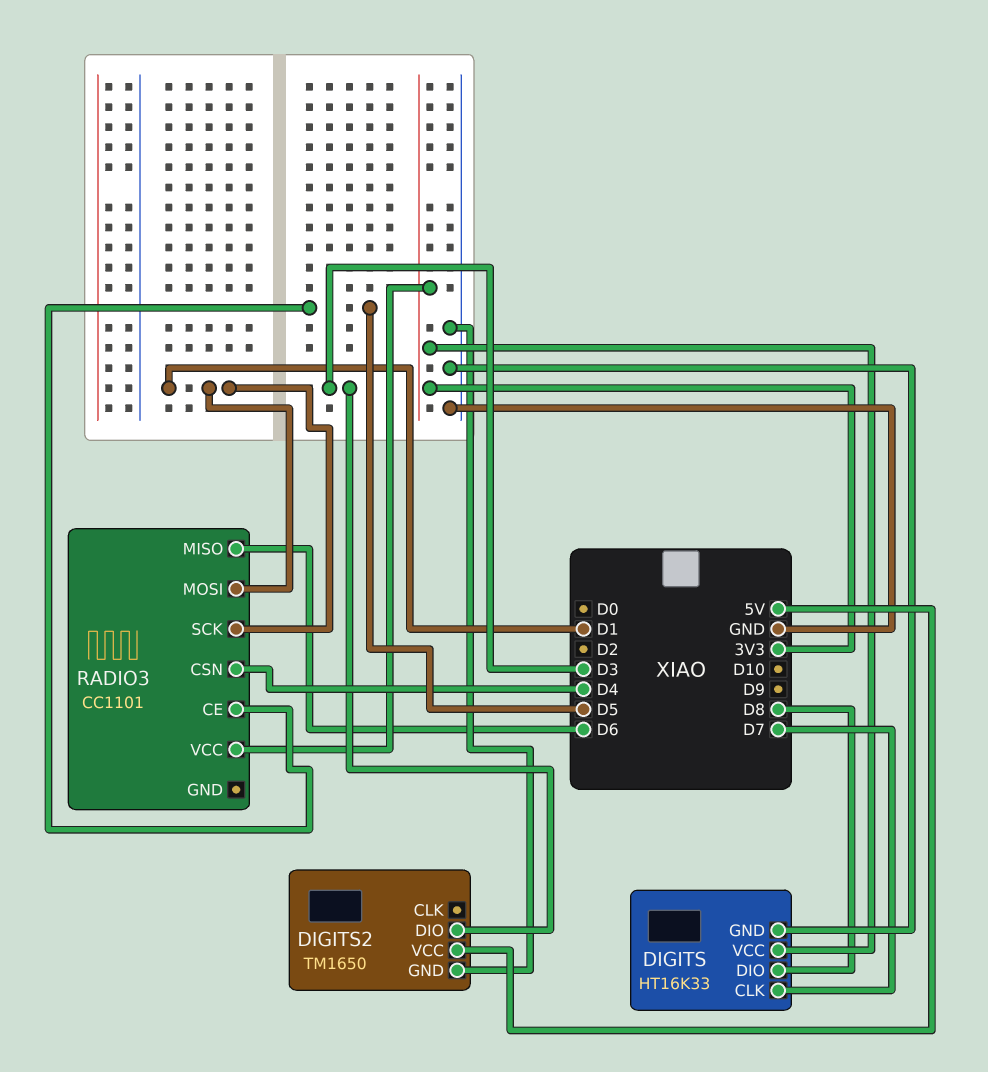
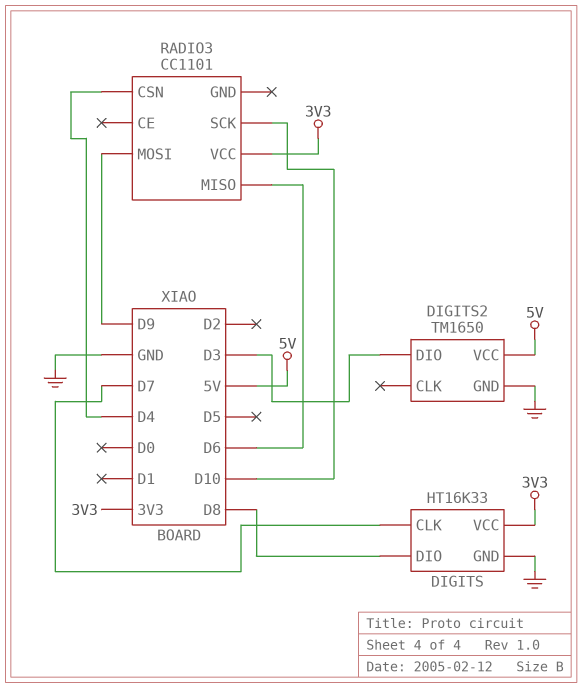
RADIO3 pin CE: D5 -> none
RADIO3 pin MOSI: D1 -> D9
RADIO3 pin SCK: D1 -> D10

